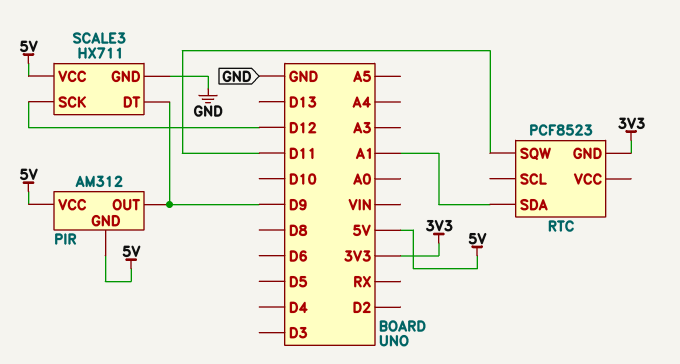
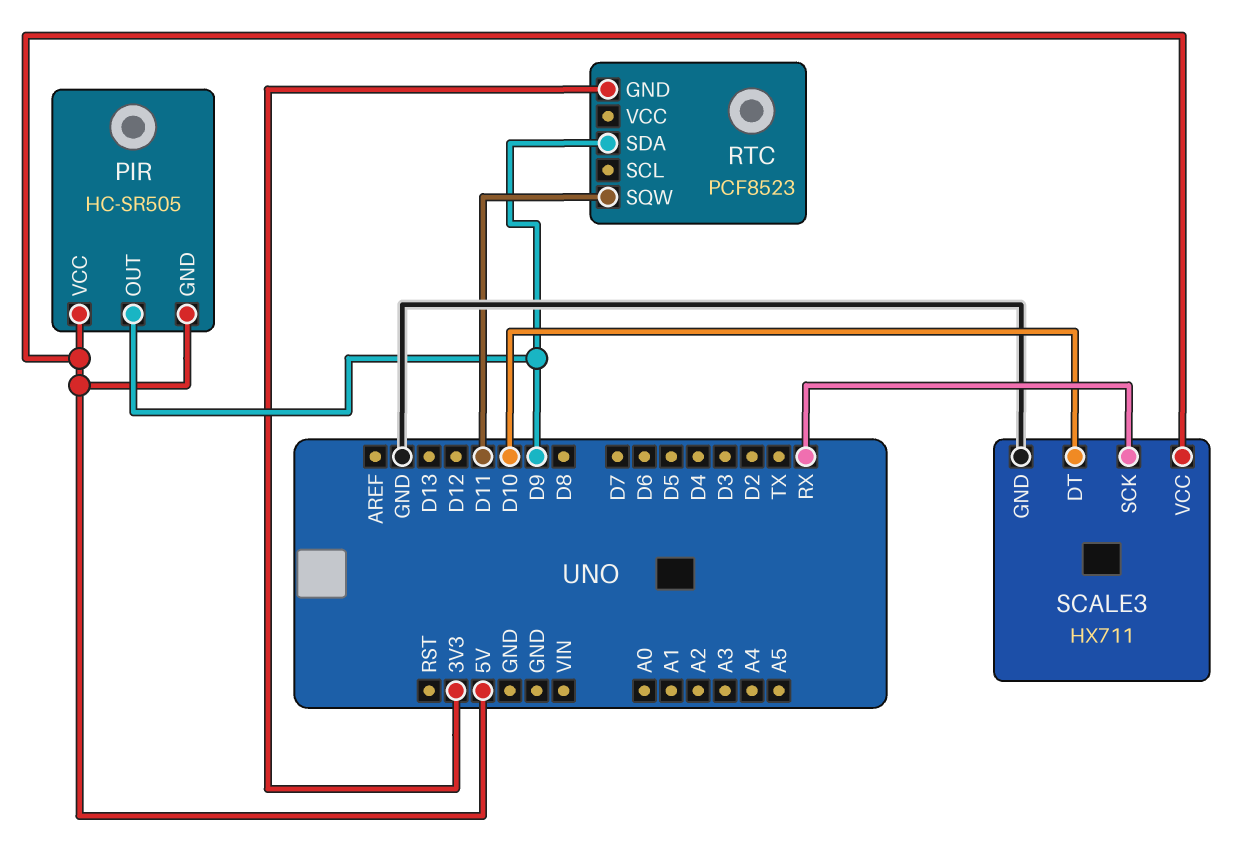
PIR: AM312 -> HC-SR505
RTC pin SDA: A1 -> D9
SCALE3 pin DT: D9 -> D10
SCALE3 pin SCK: D12 -> RX

